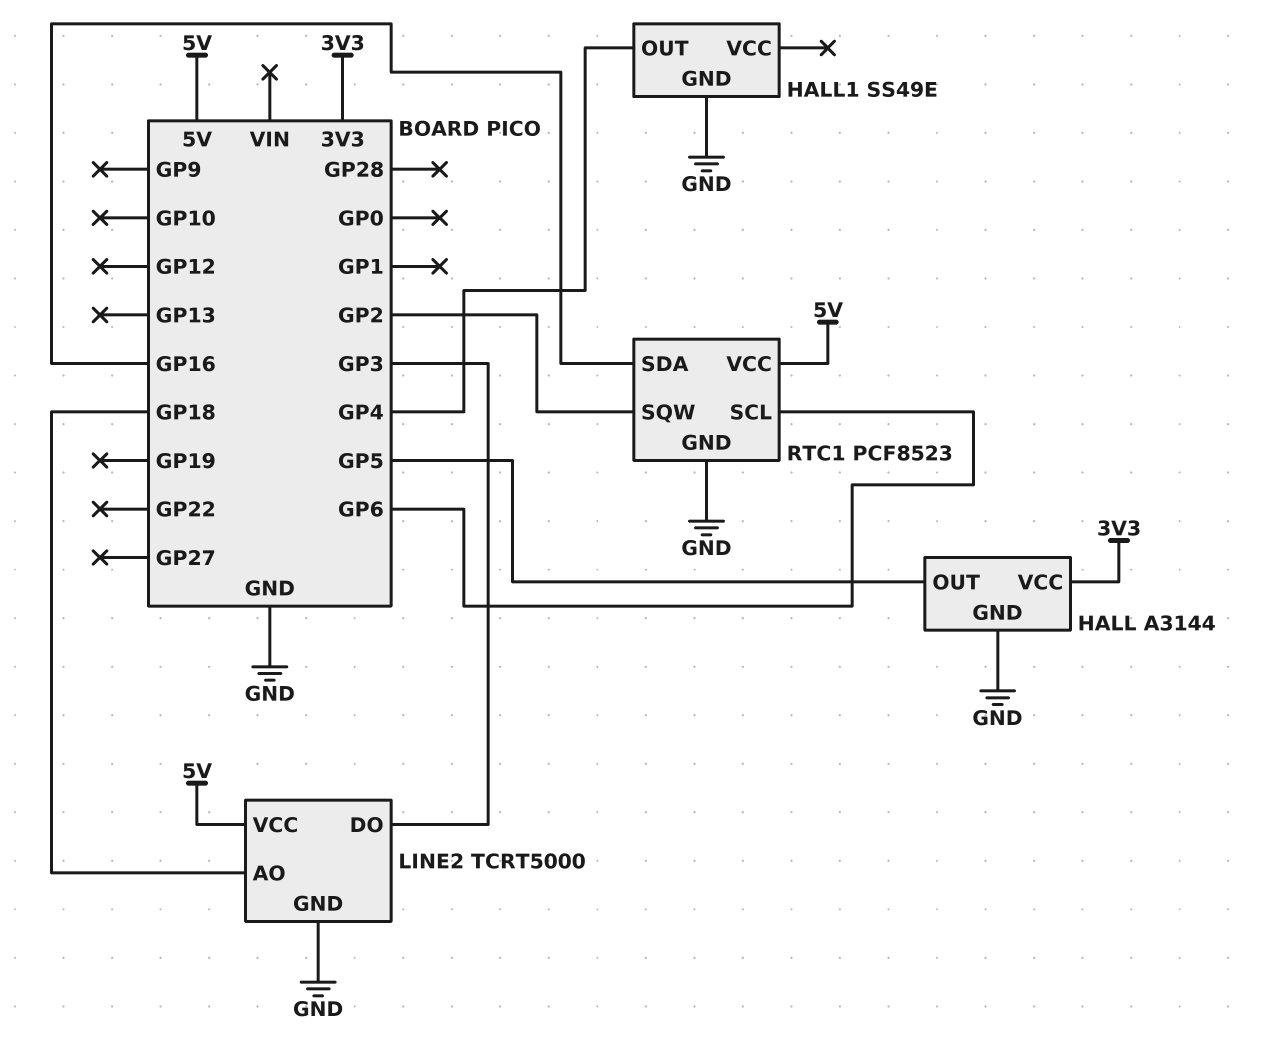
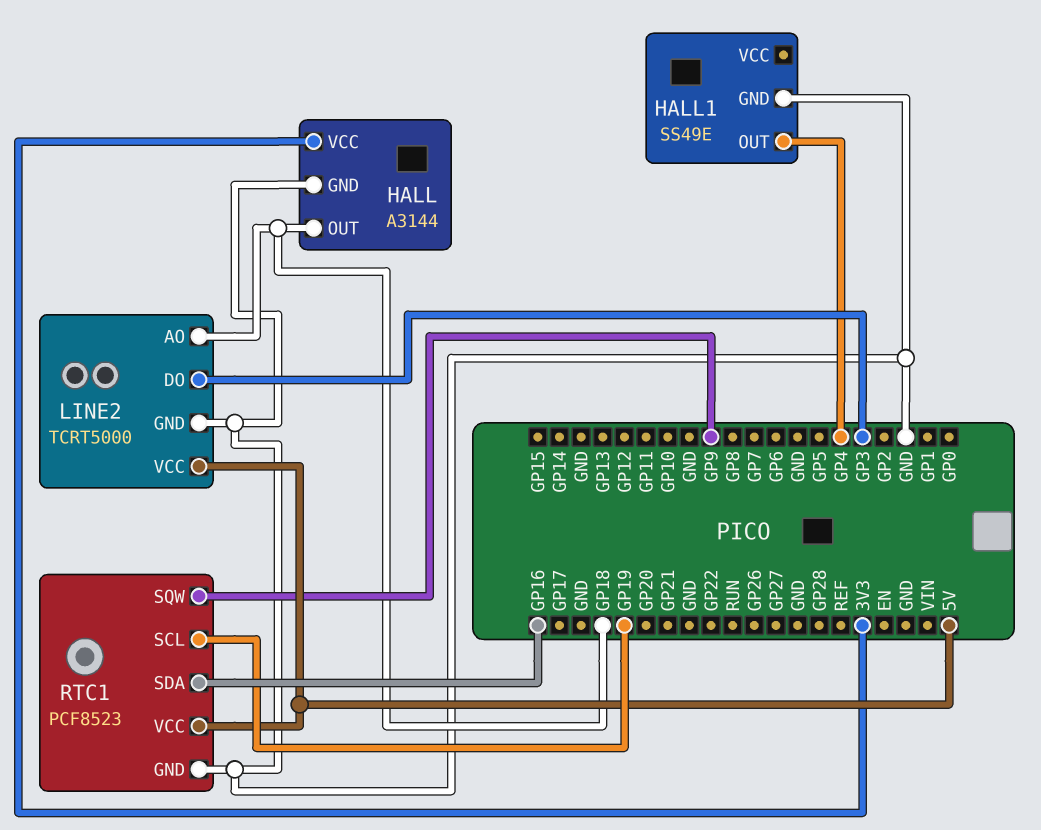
HALL pin OUT: GP5 -> GP18
RTC1 pin SCL: GP6 -> GP19
RTC1 pin SQW: GP2 -> GP9

